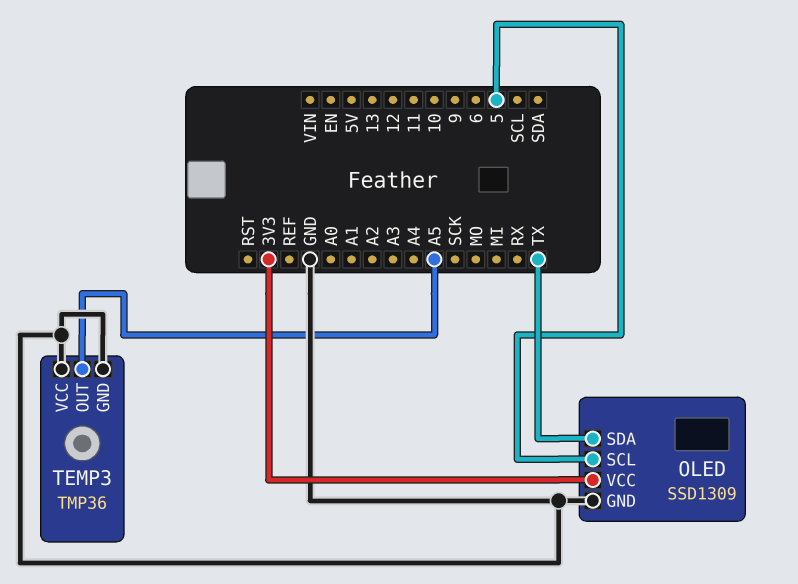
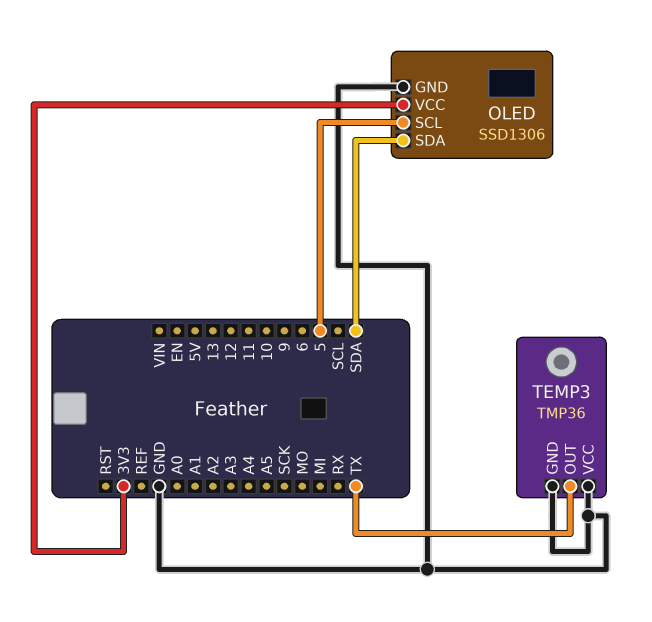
OLED: SSD1309 -> SSD1306
OLED pin SDA: TX -> SDA
TEMP3 pin OUT: A5 -> TX

